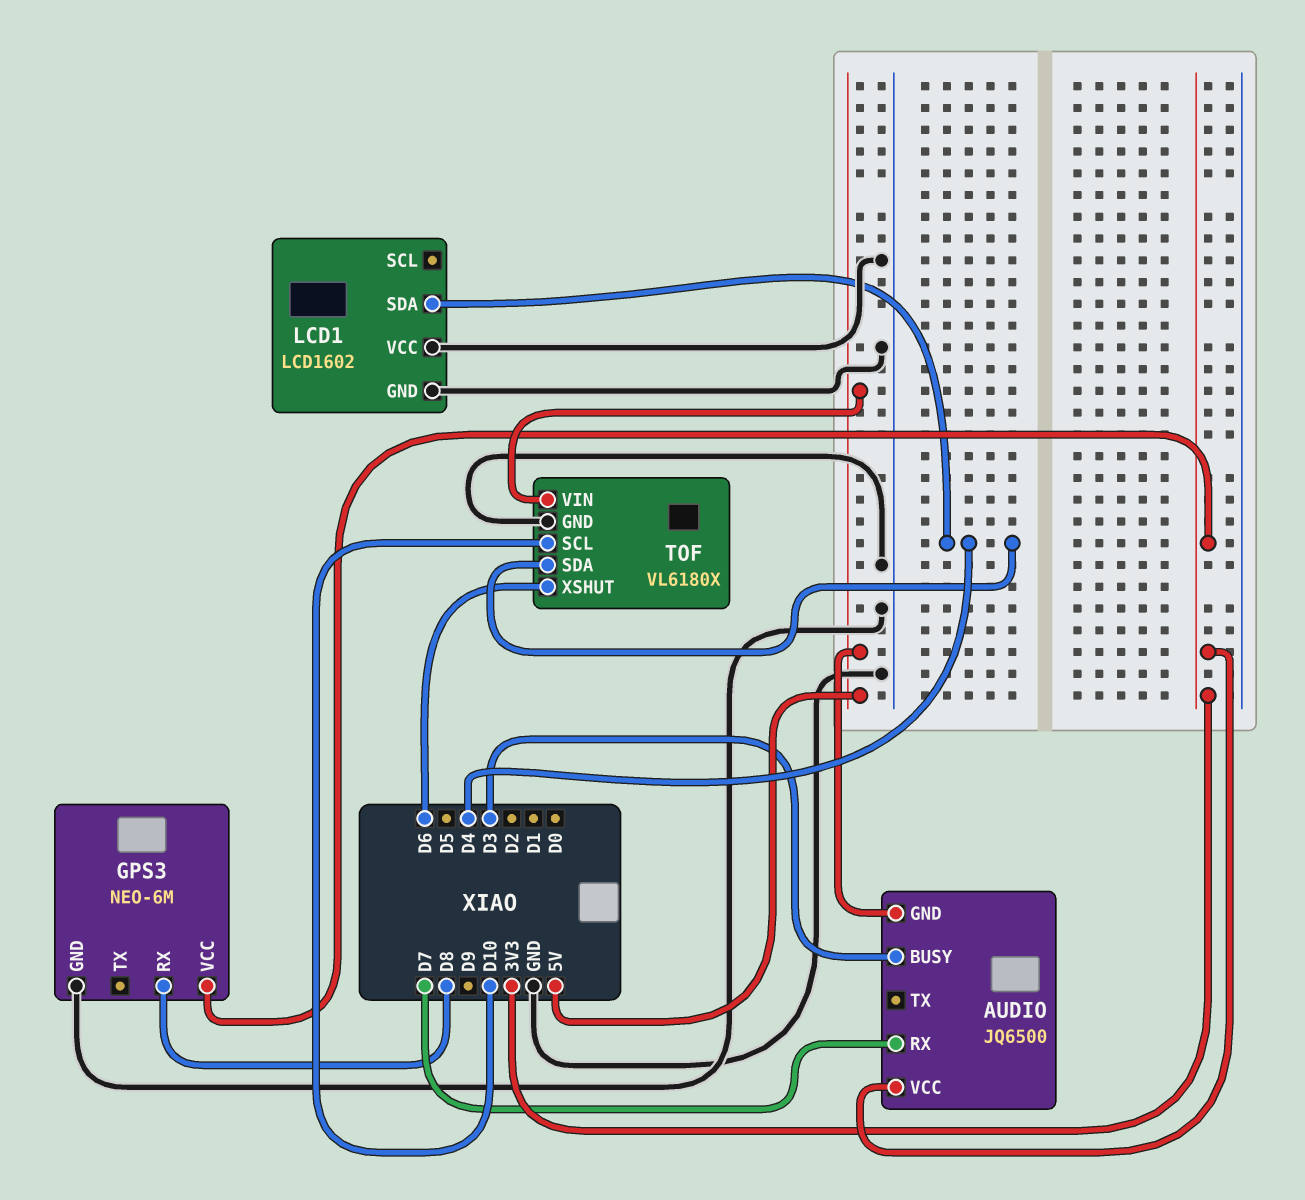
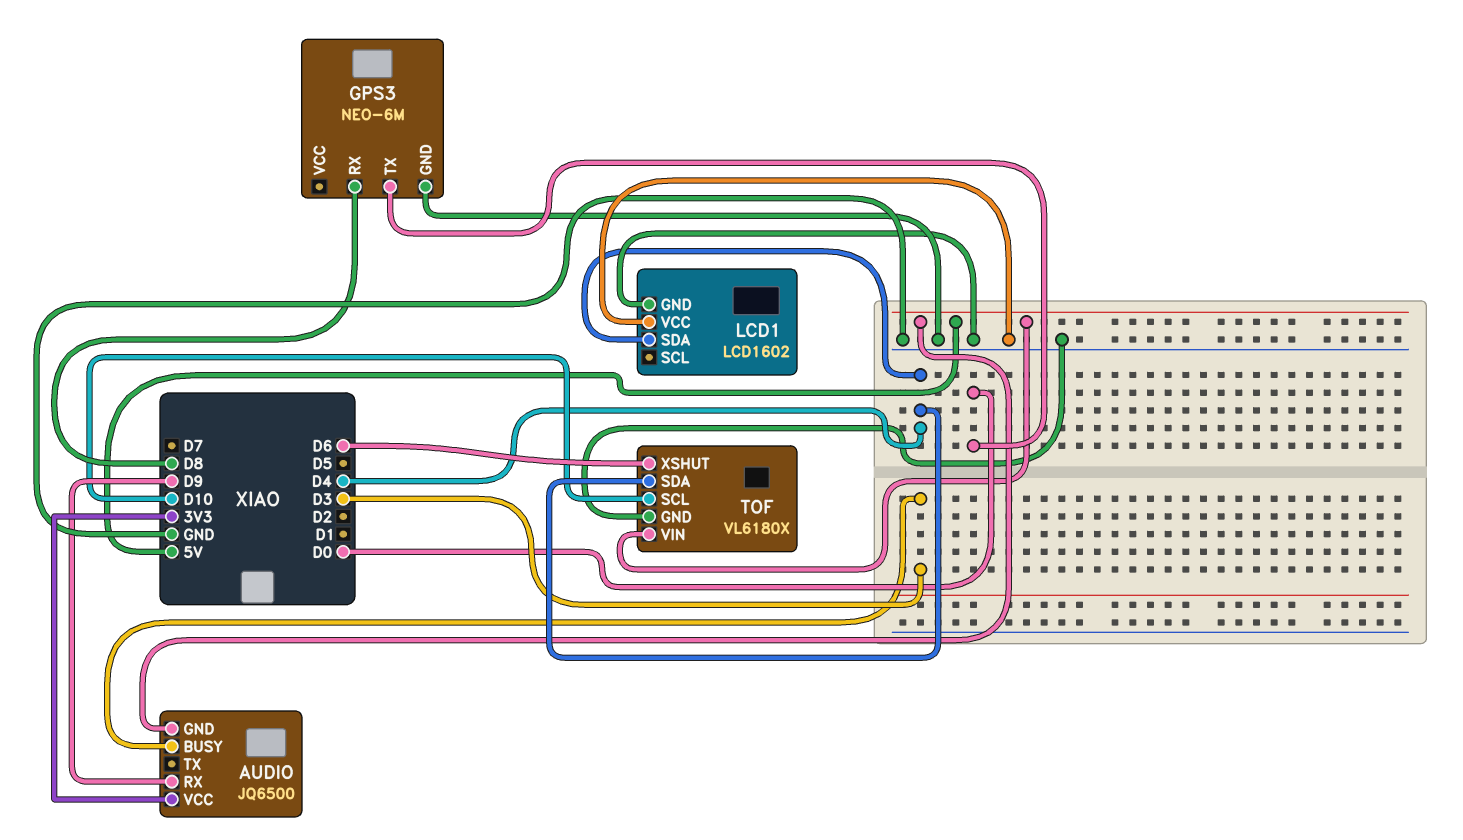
AUDIO pin RX: D7 -> D9
GPS3 pin TX: none -> D0
GPS3 pin VCC: 3V3 -> none

